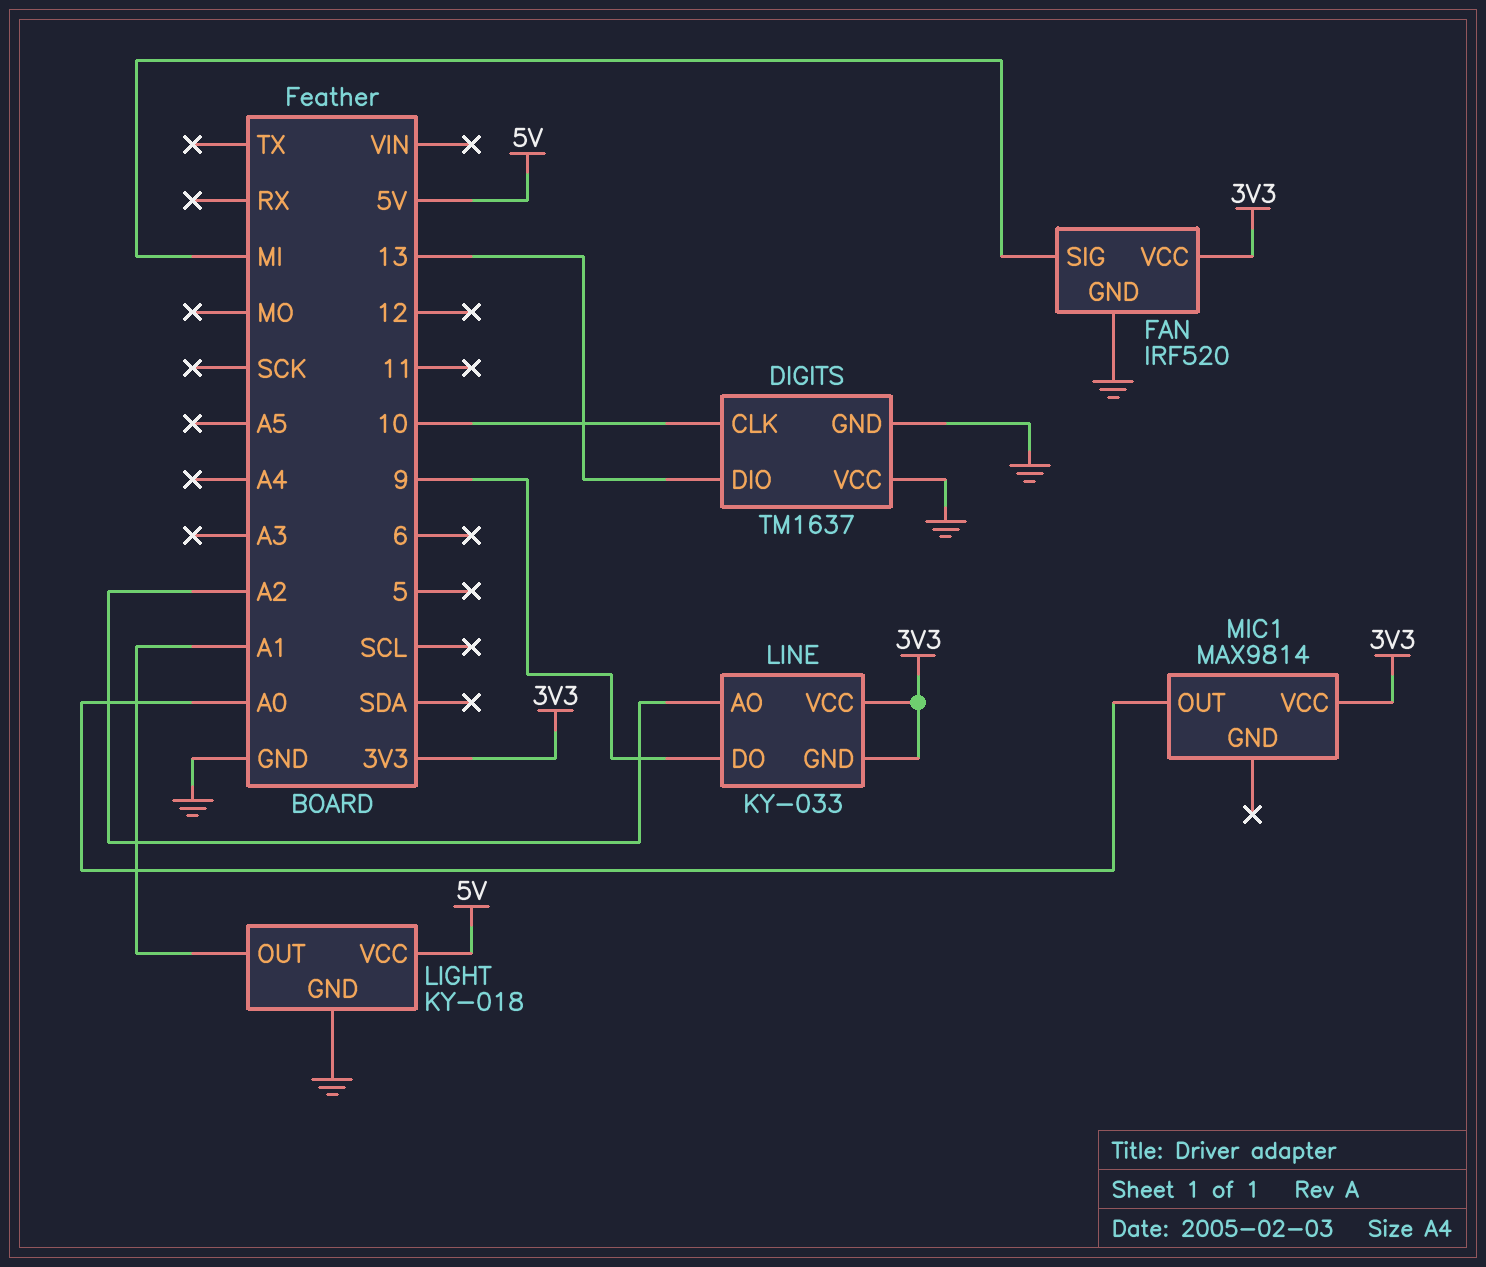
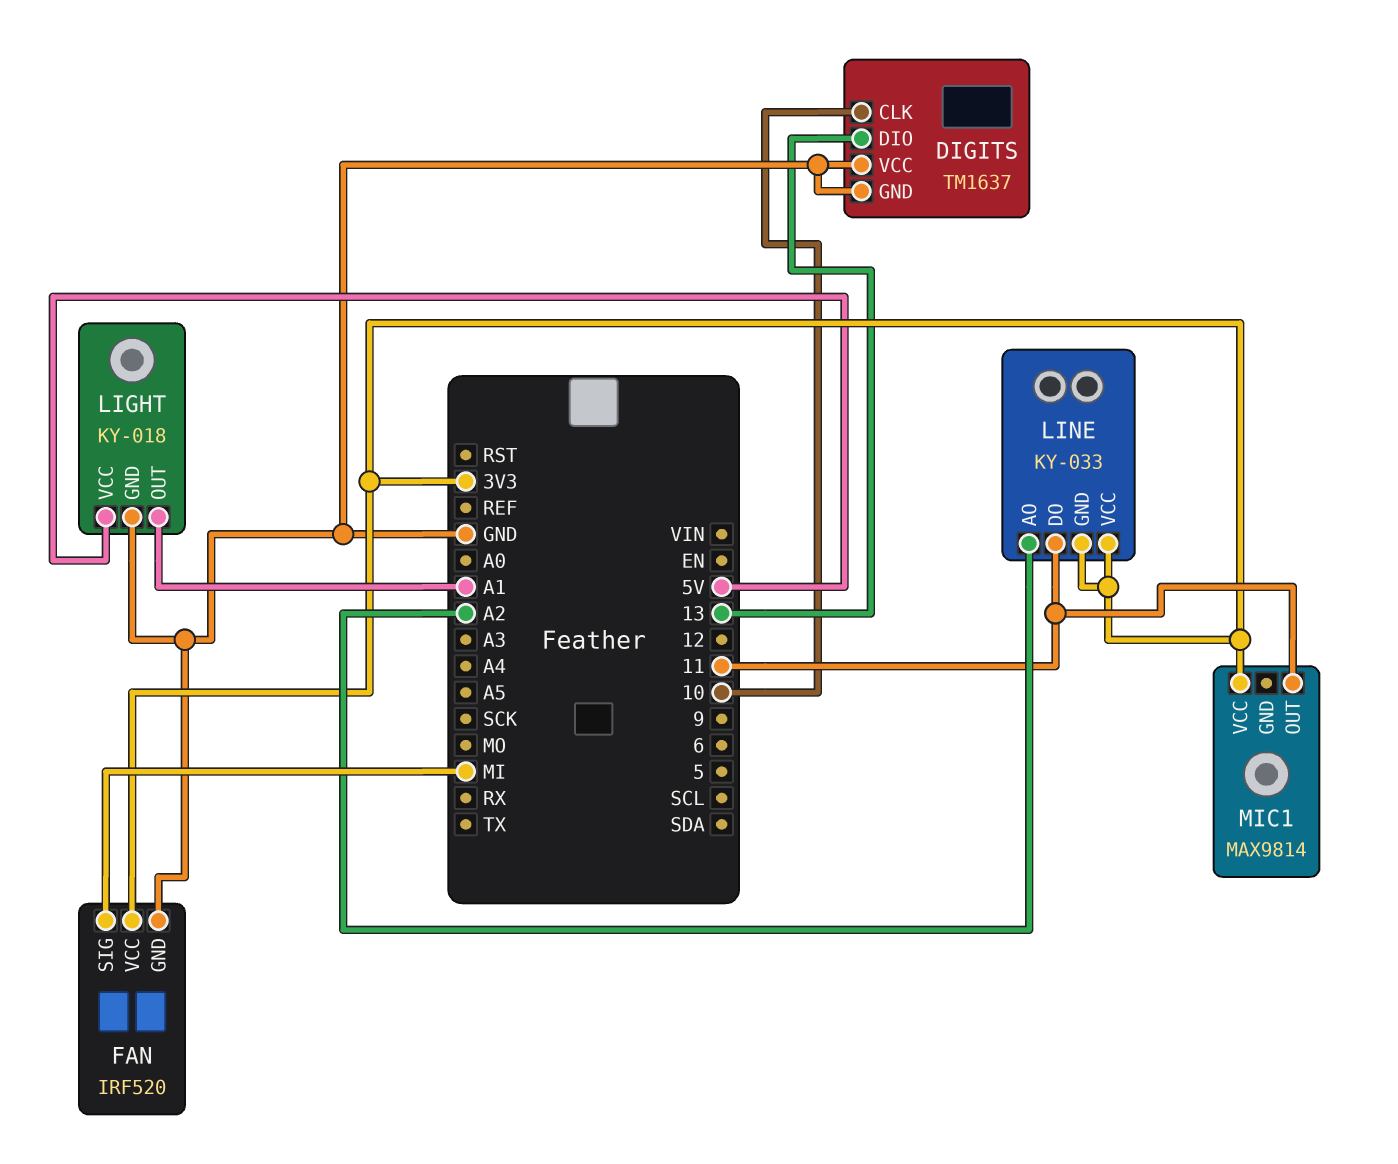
LINE pin DO: 9 -> 11
MIC1 pin OUT: A0 -> 11

